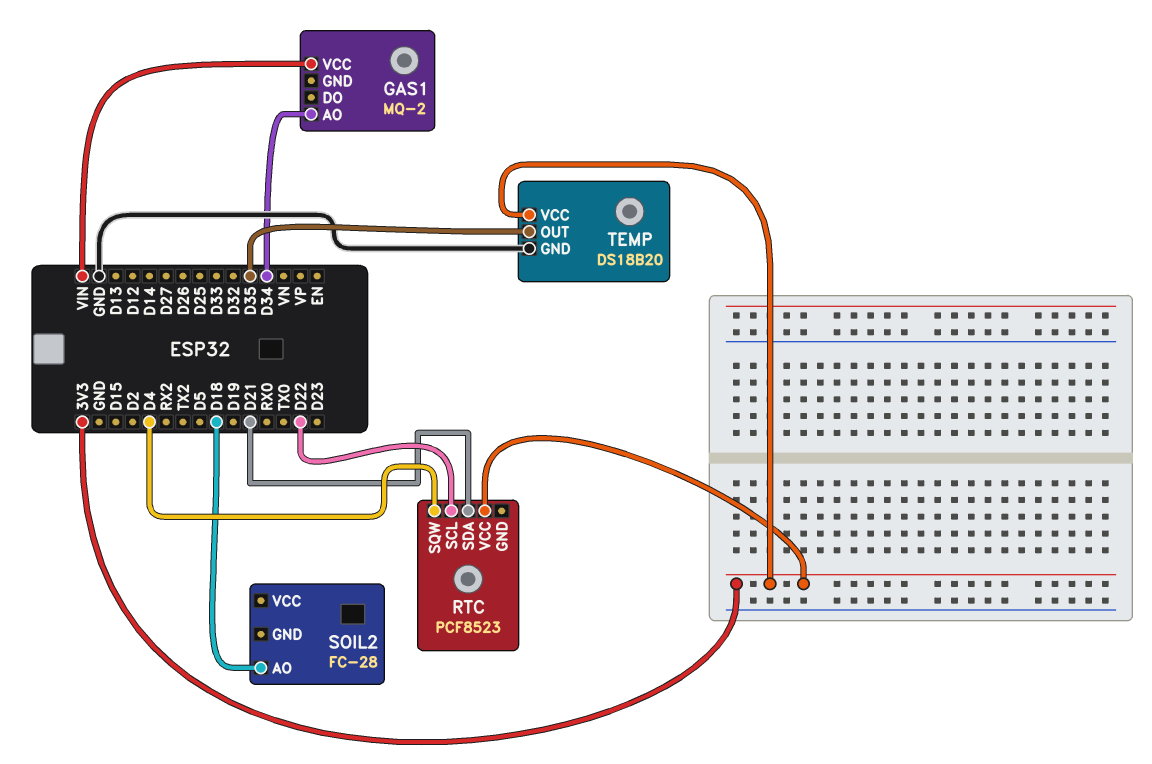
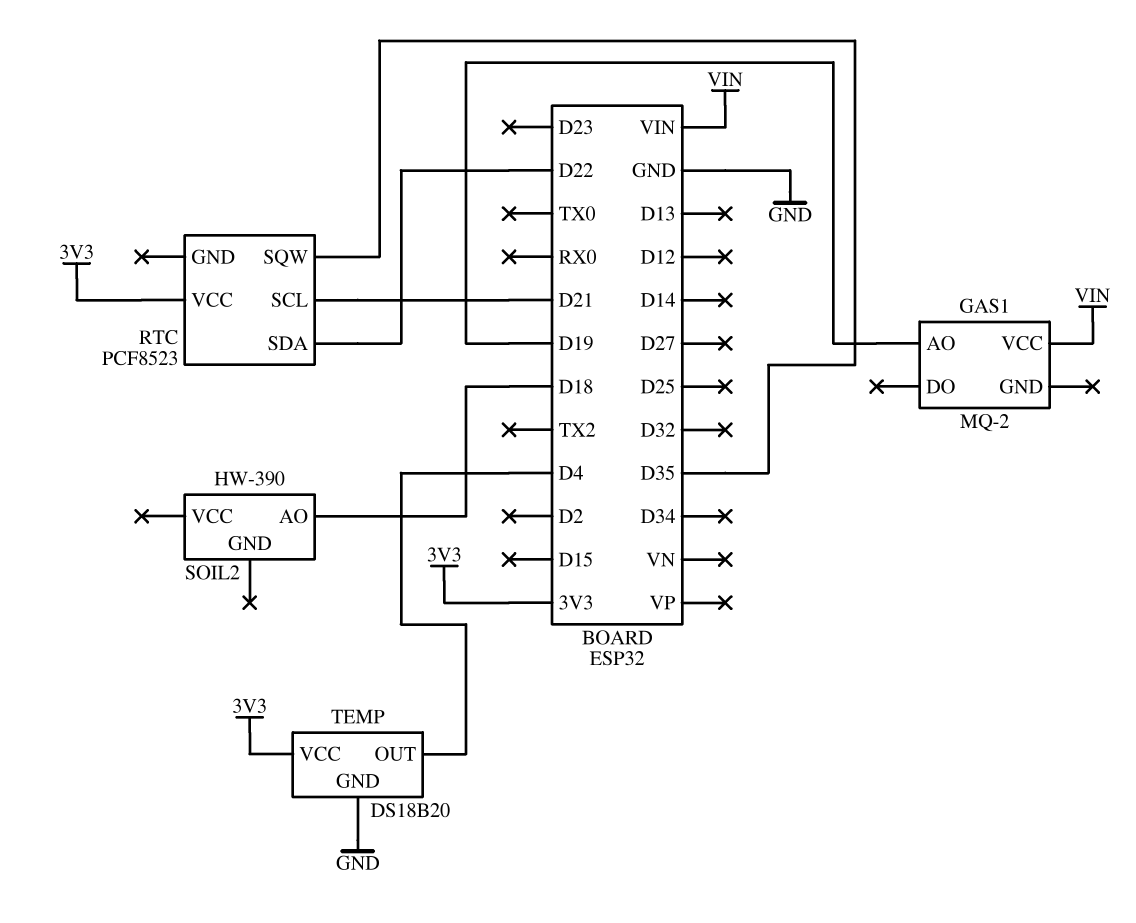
GAS1 pin AO: D34 -> D19
RTC pin SCL: D22 -> D21
RTC pin SDA: D21 -> D22
RTC pin SQW: D4 -> D35
SOIL2: FC-28 -> HW-390
TEMP pin OUT: D35 -> D4

